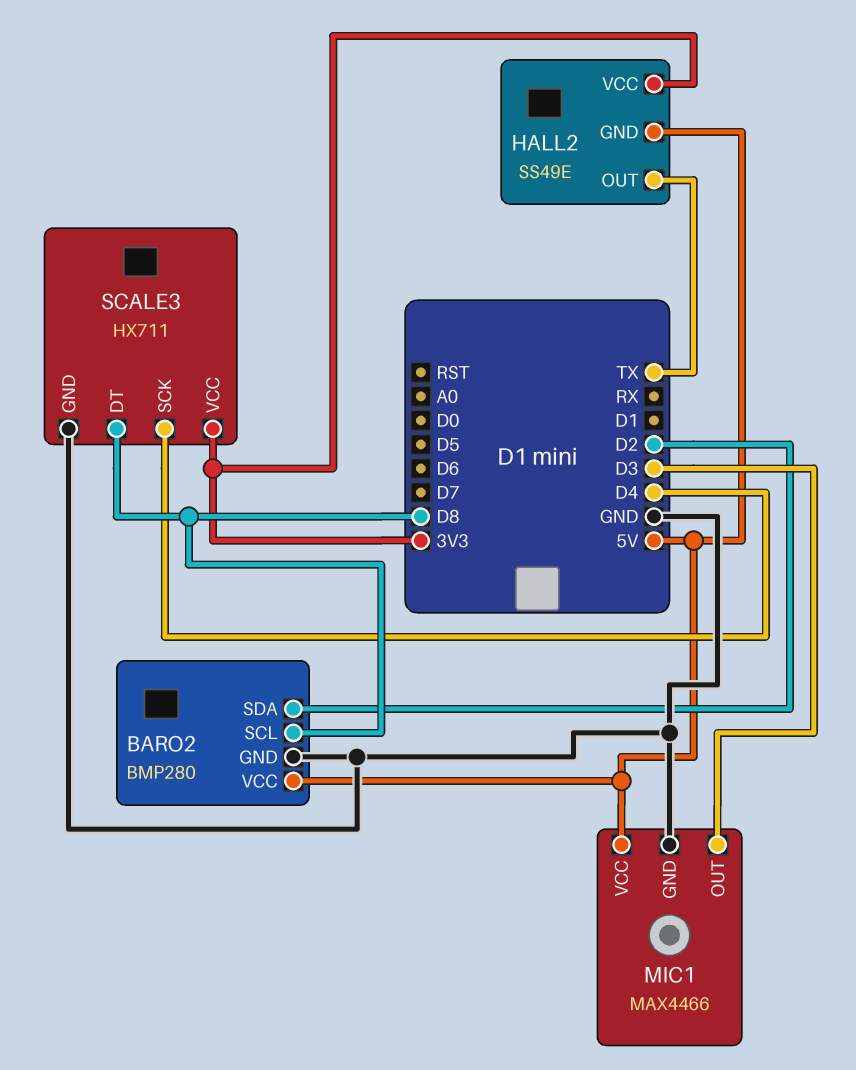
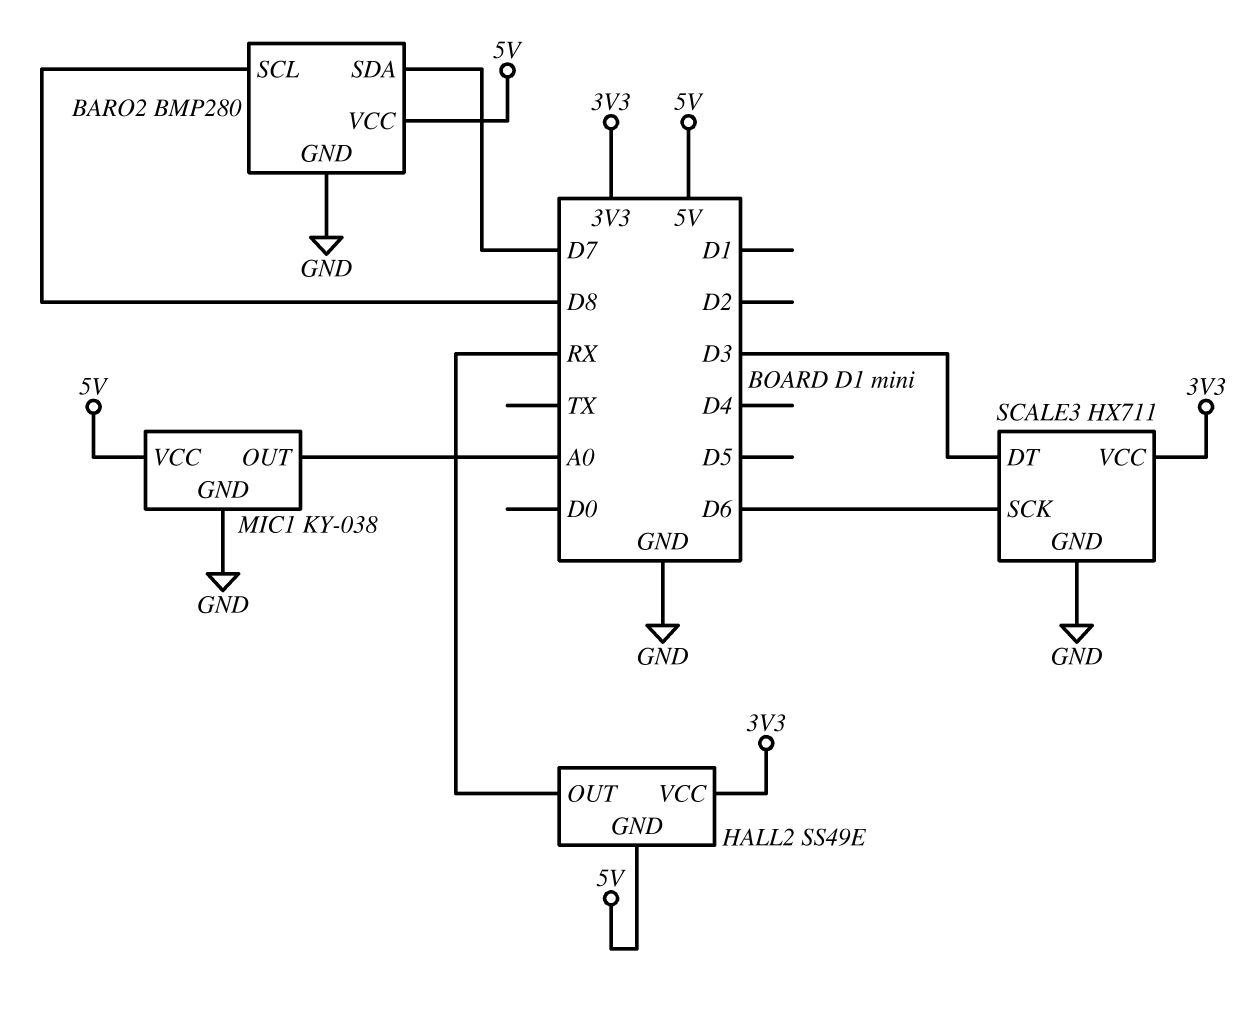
BARO2 pin SDA: D2 -> D7
HALL2 pin OUT: TX -> RX
MIC1: MAX4466 -> KY-038
MIC1 pin OUT: D3 -> A0
SCALE3 pin DT: D8 -> D3
SCALE3 pin SCK: D4 -> D6

